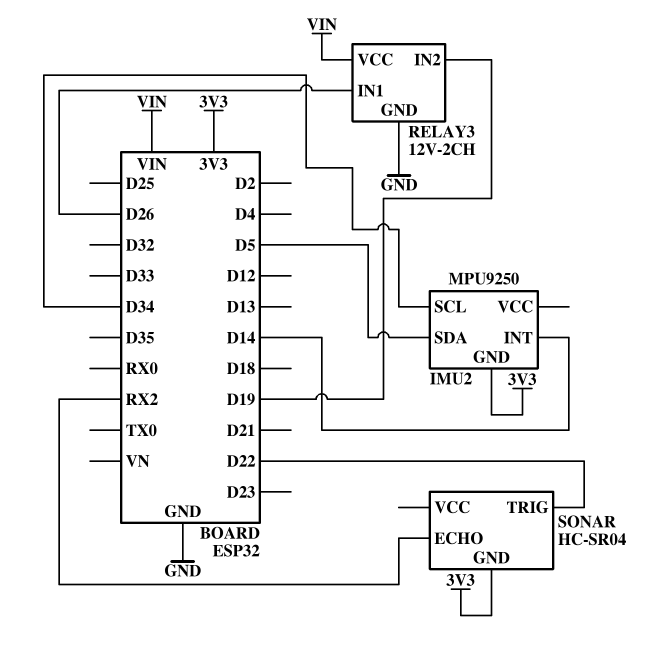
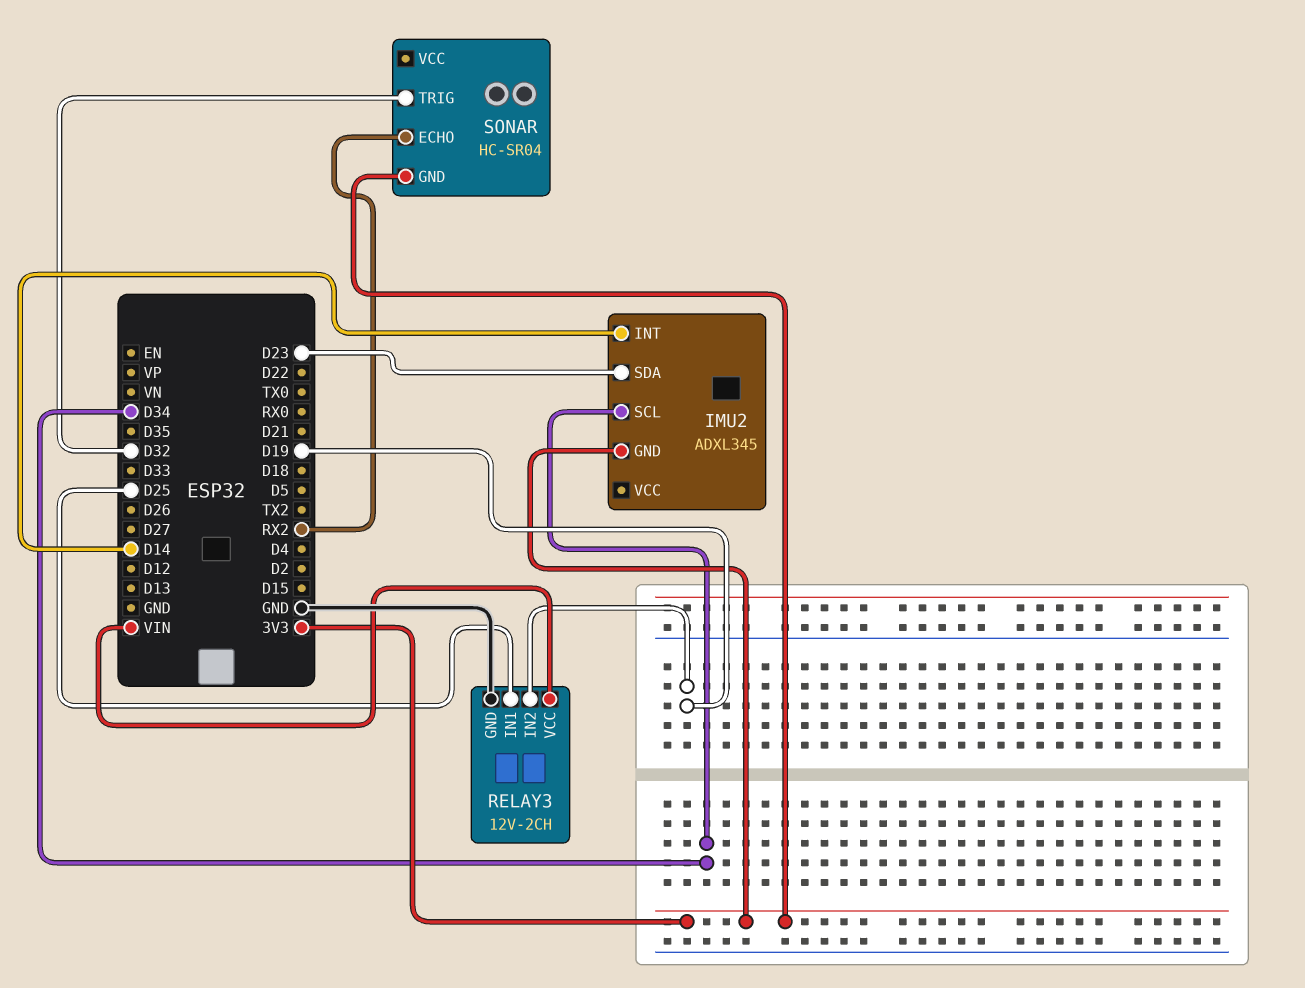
IMU2: MPU9250 -> ADXL345
IMU2 pin SDA: D5 -> D23
RELAY3 pin IN1: D26 -> D25
SONAR pin TRIG: D22 -> D32

